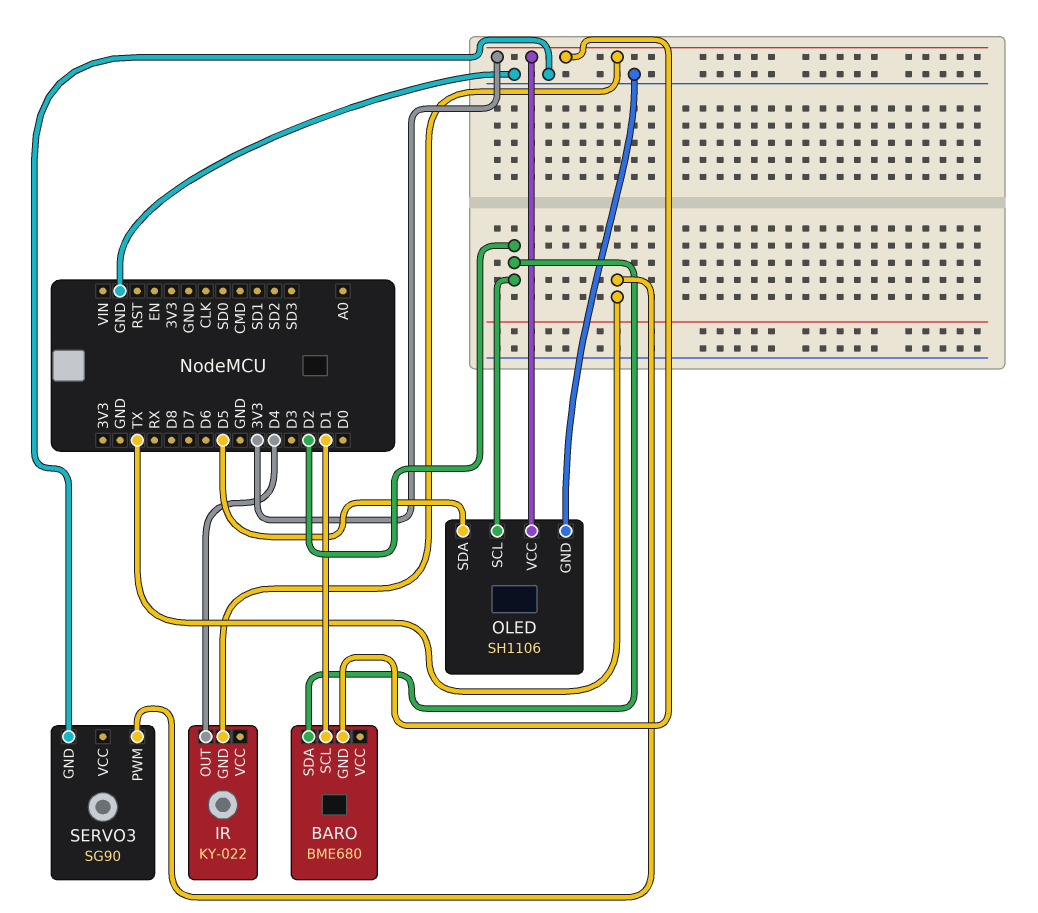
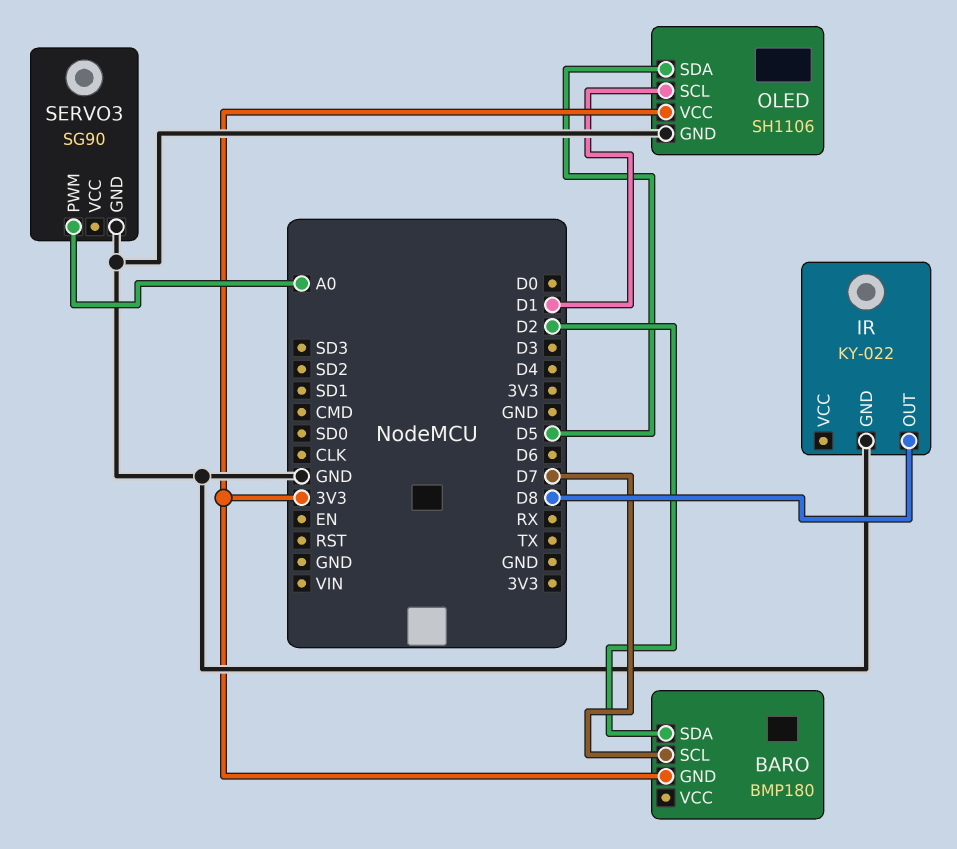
BARO: BME680 -> BMP180
BARO pin SCL: D1 -> D7
IR pin GND: 3V3 -> GND
IR pin OUT: D4 -> D8
OLED pin SCL: D2 -> D1
SERVO3 pin PWM: TX -> A0

